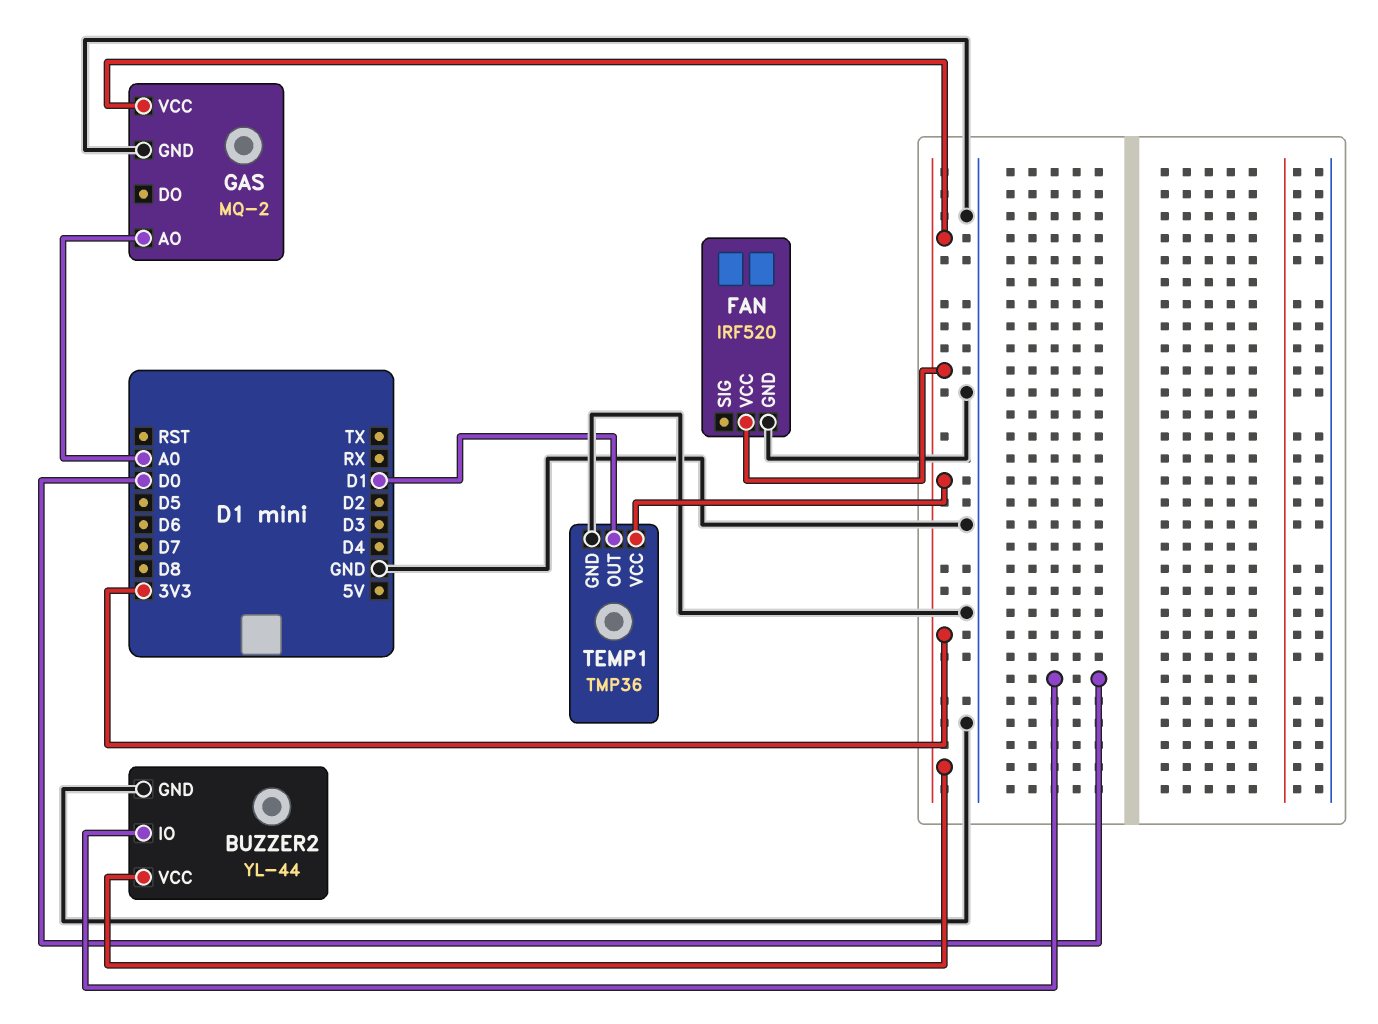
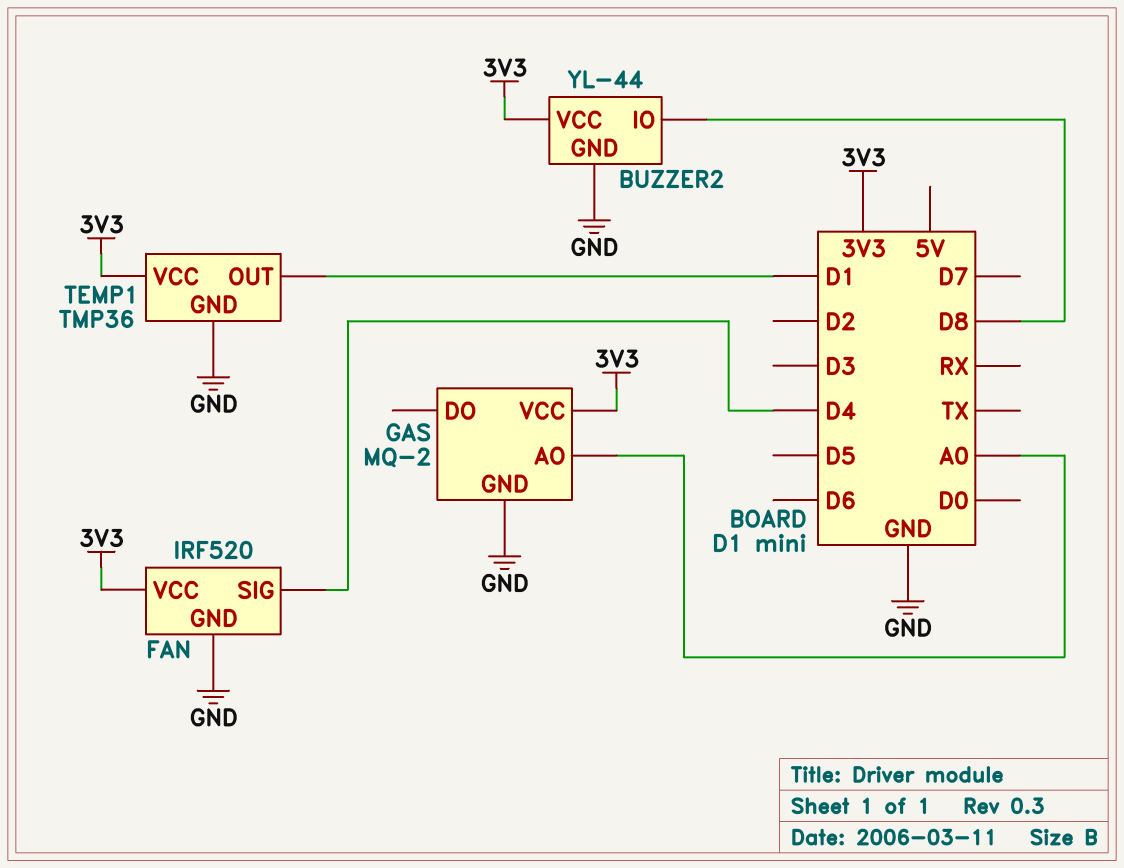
BUZZER2 pin IO: D0 -> D8
FAN pin SIG: none -> D4

